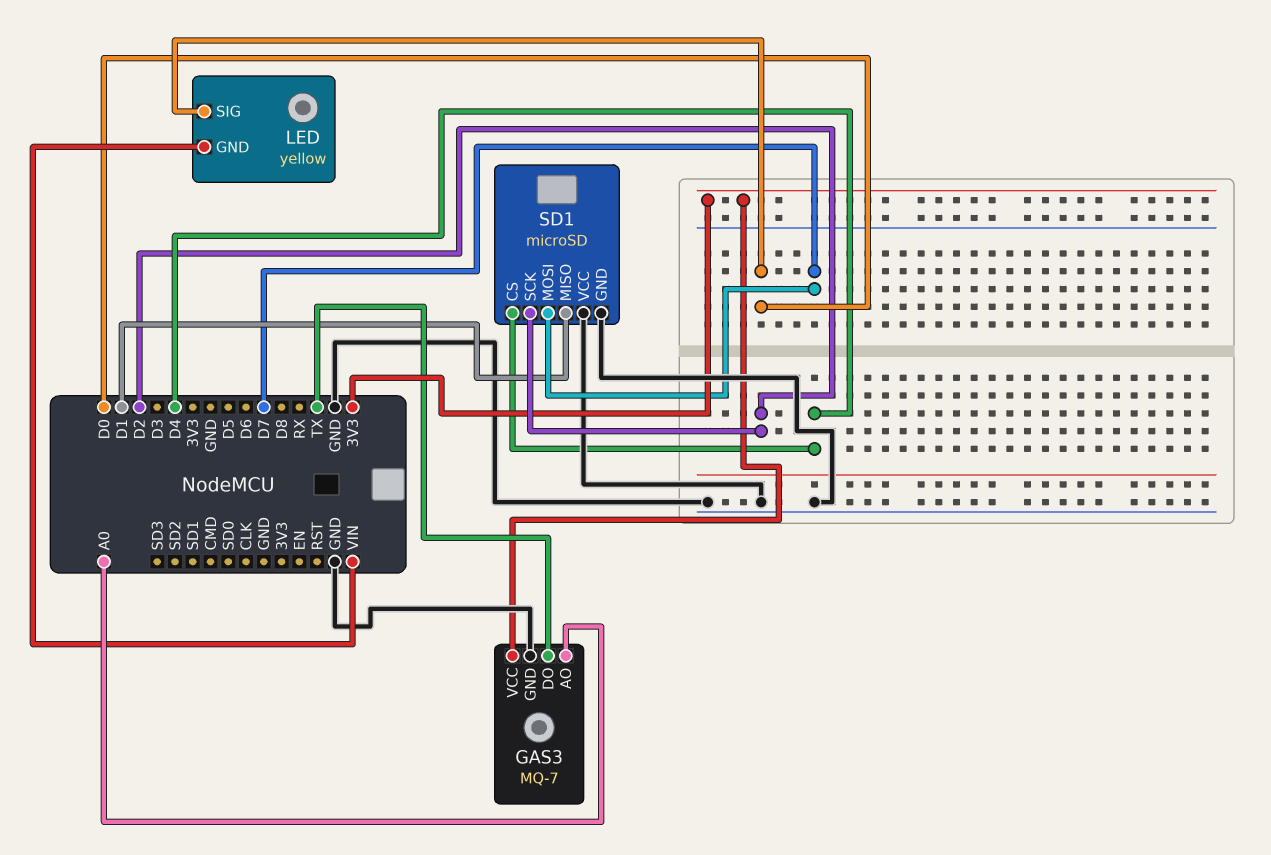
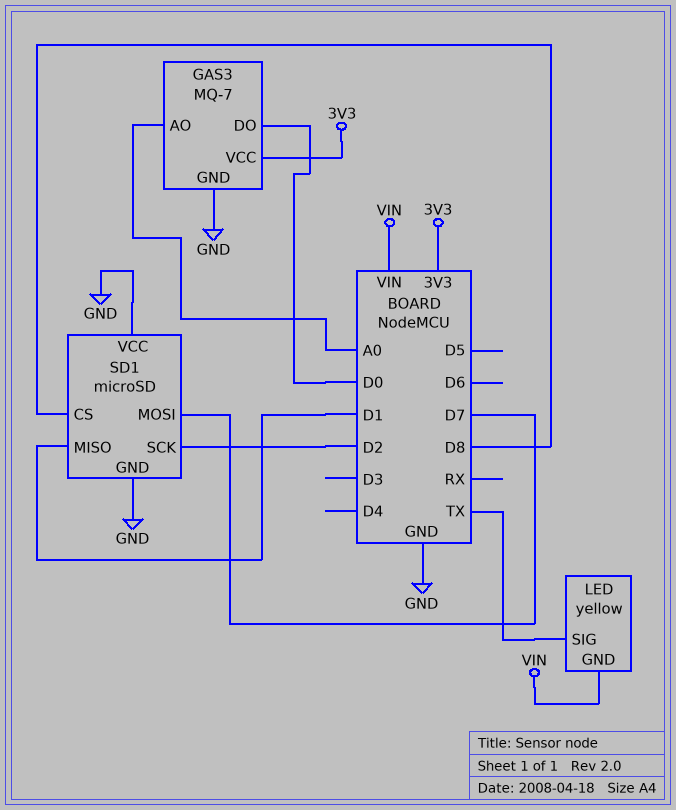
GAS3 pin DO: TX -> D0
LED pin SIG: D0 -> TX
SD1 pin CS: D4 -> D8

